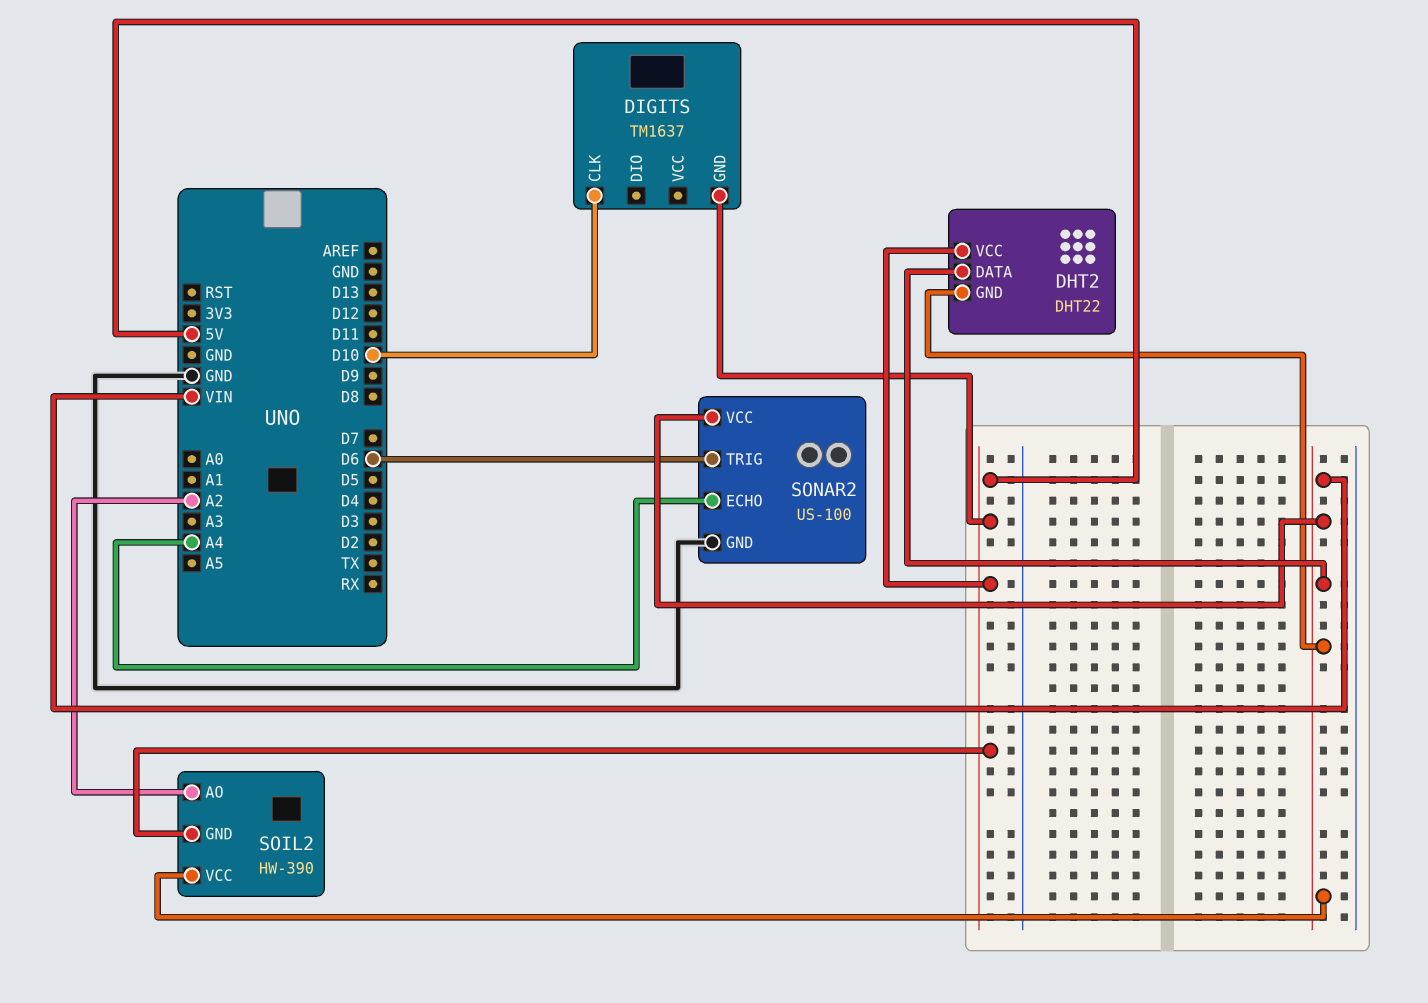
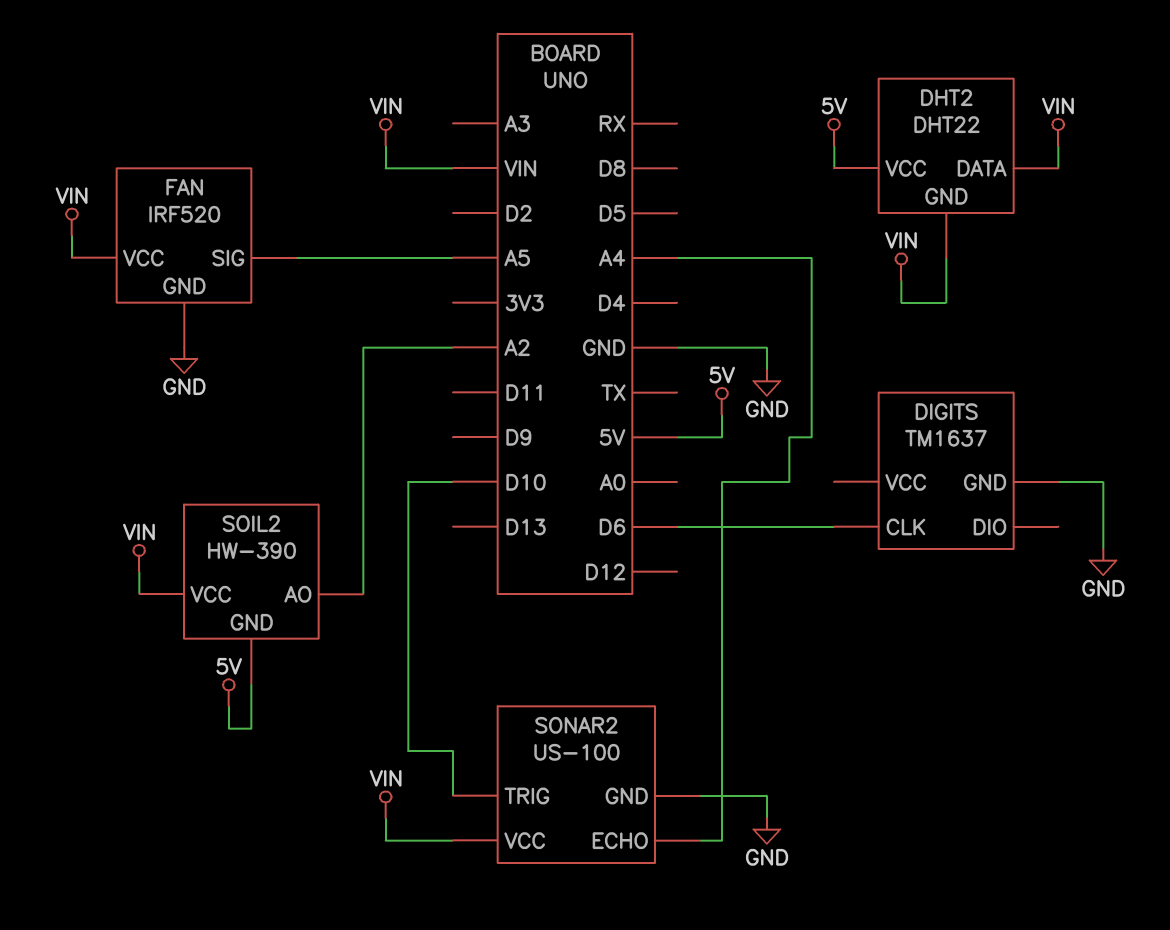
DIGITS pin CLK: D10 -> D6
DIGITS pin GND: 5V -> GND
FAN: none -> IRF520
FAN pin GND: none -> GND
FAN pin SIG: none -> A5
FAN pin VCC: none -> VIN
SONAR2 pin TRIG: D6 -> D10

